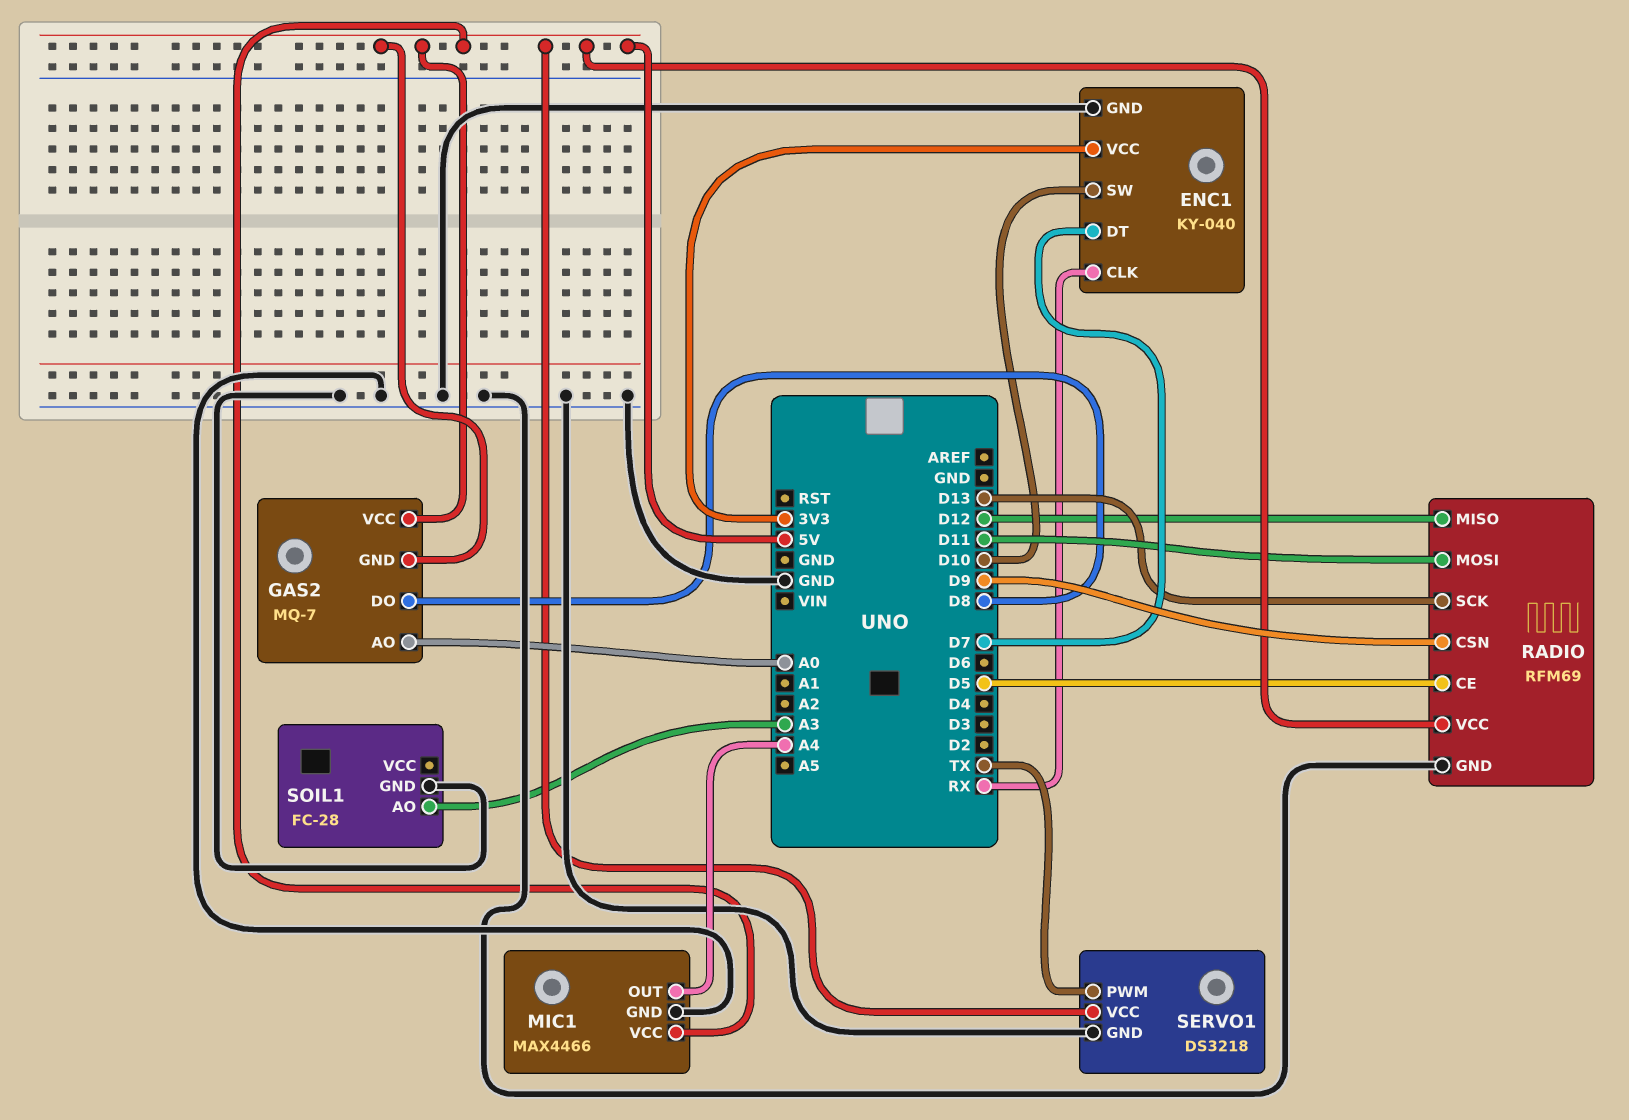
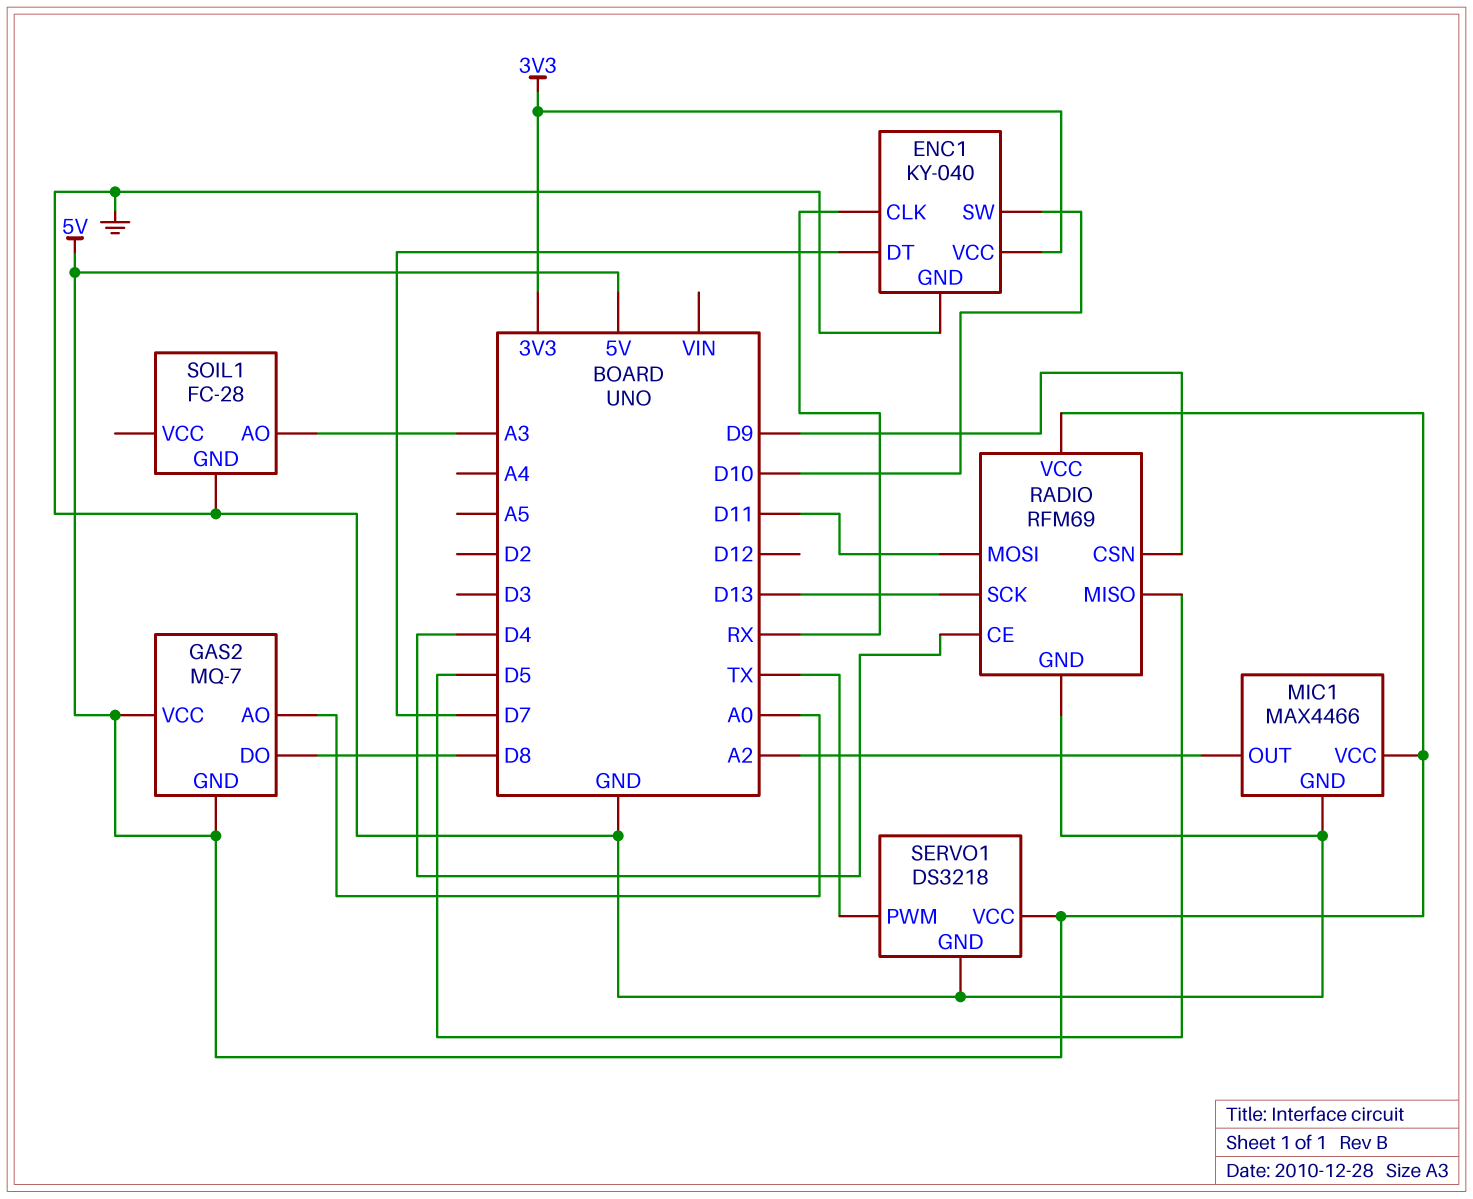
MIC1 pin OUT: A4 -> A2
RADIO pin CE: D5 -> D4
RADIO pin MISO: D12 -> D5

